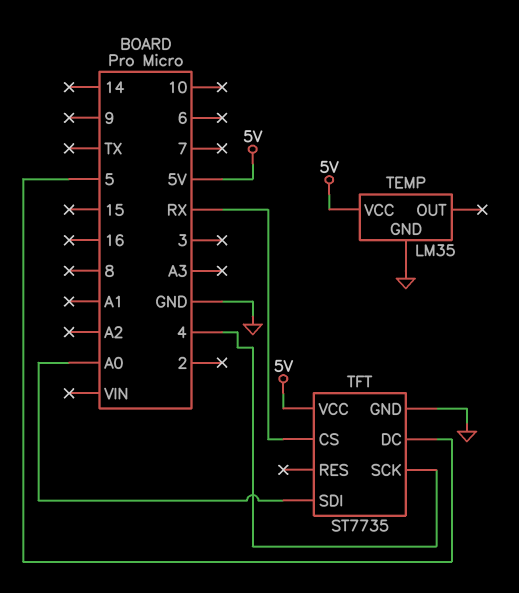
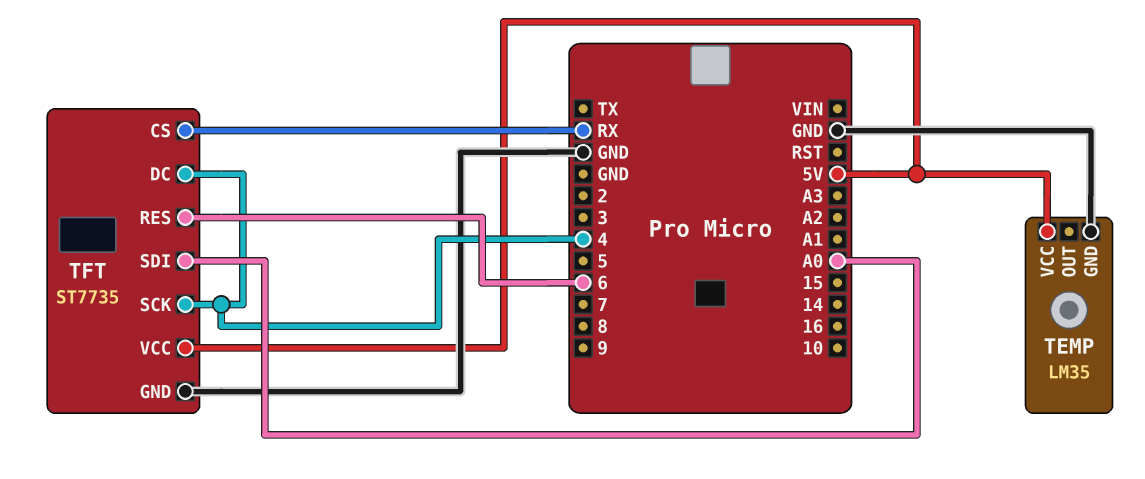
TFT pin DC: 5 -> 4
TFT pin RES: none -> 6

